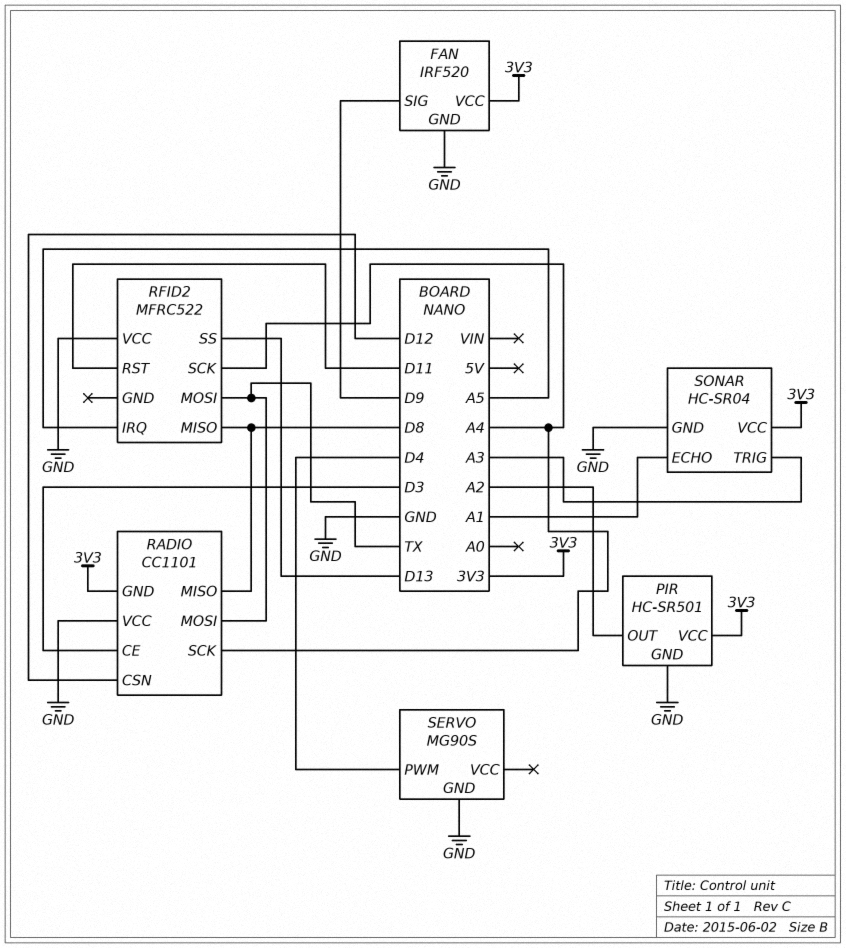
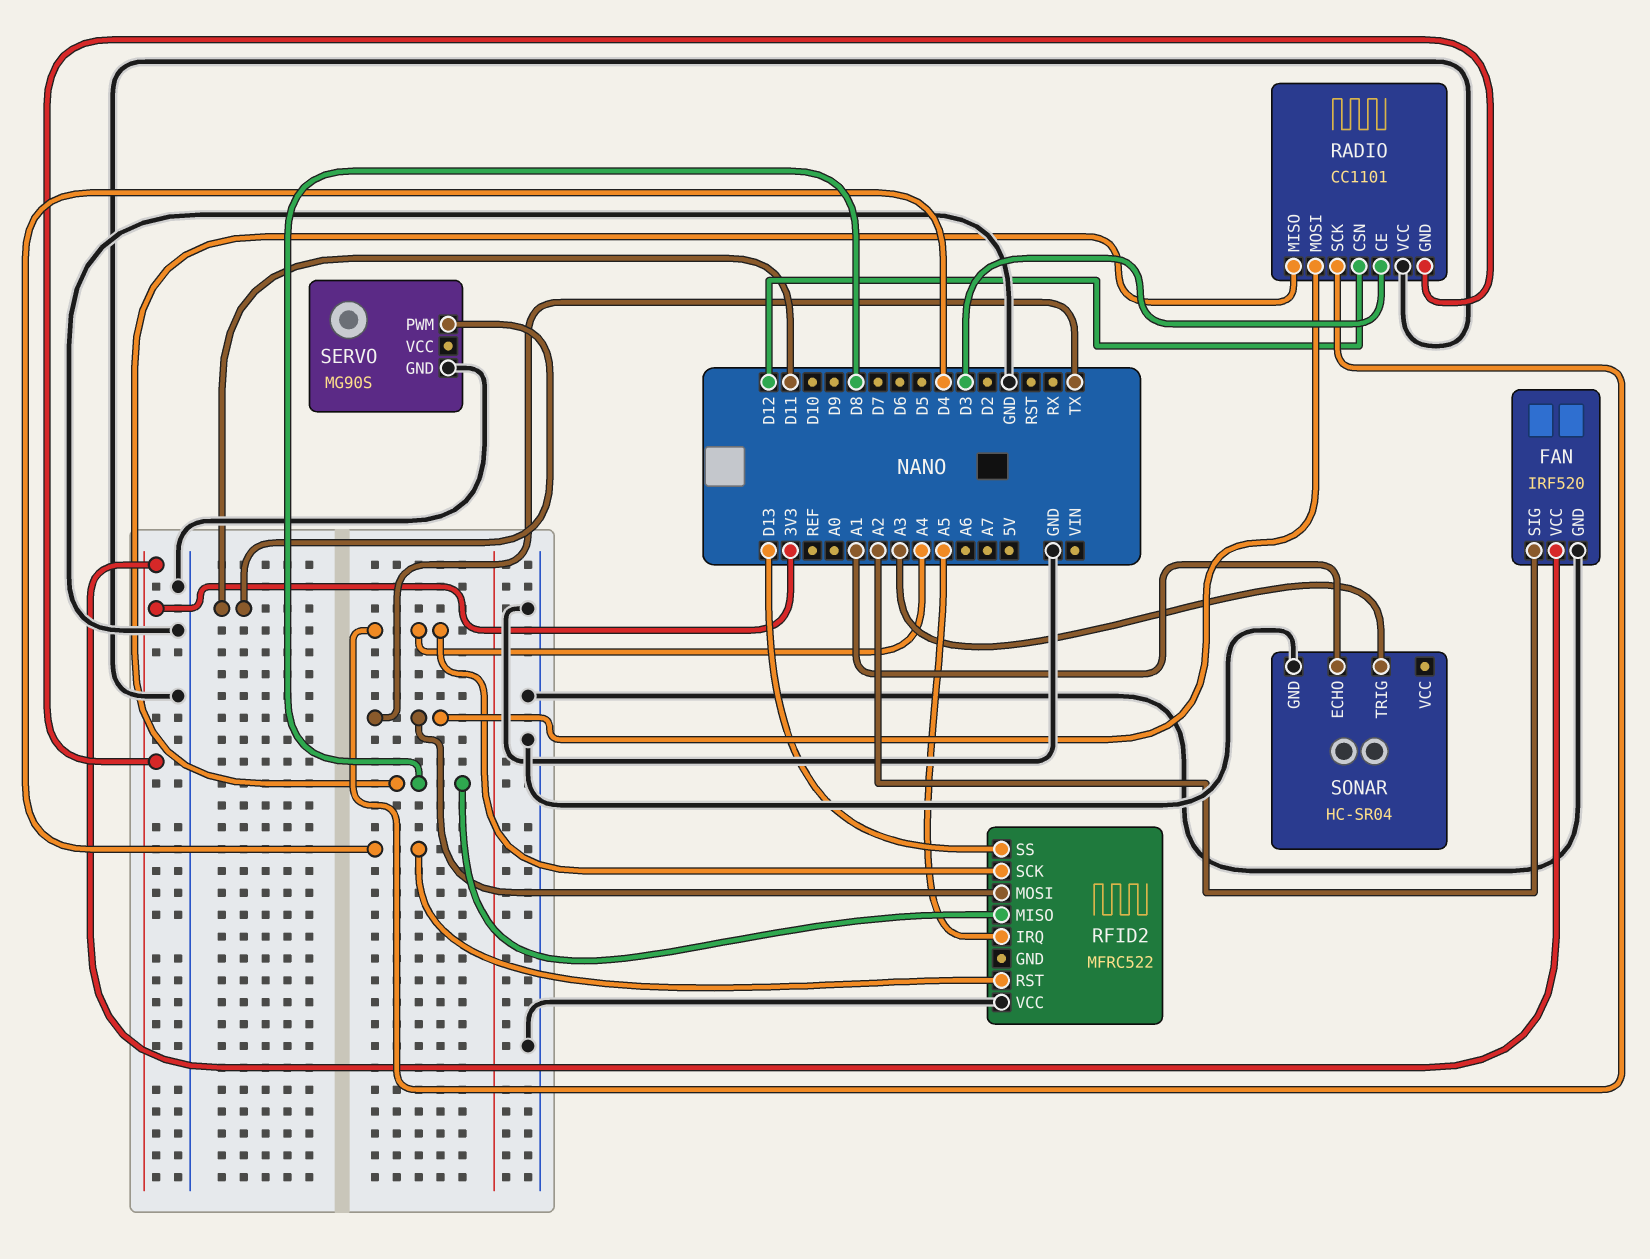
FAN pin SIG: D9 -> A2
PIR: HC-SR501 -> none
PIR pin GND: GND -> none
PIR pin OUT: A2 -> none
PIR pin VCC: 3V3 -> none
RFID2 pin RST: D11 -> D4
SERVO pin PWM: D4 -> D11
SONAR pin VCC: 3V3 -> none

